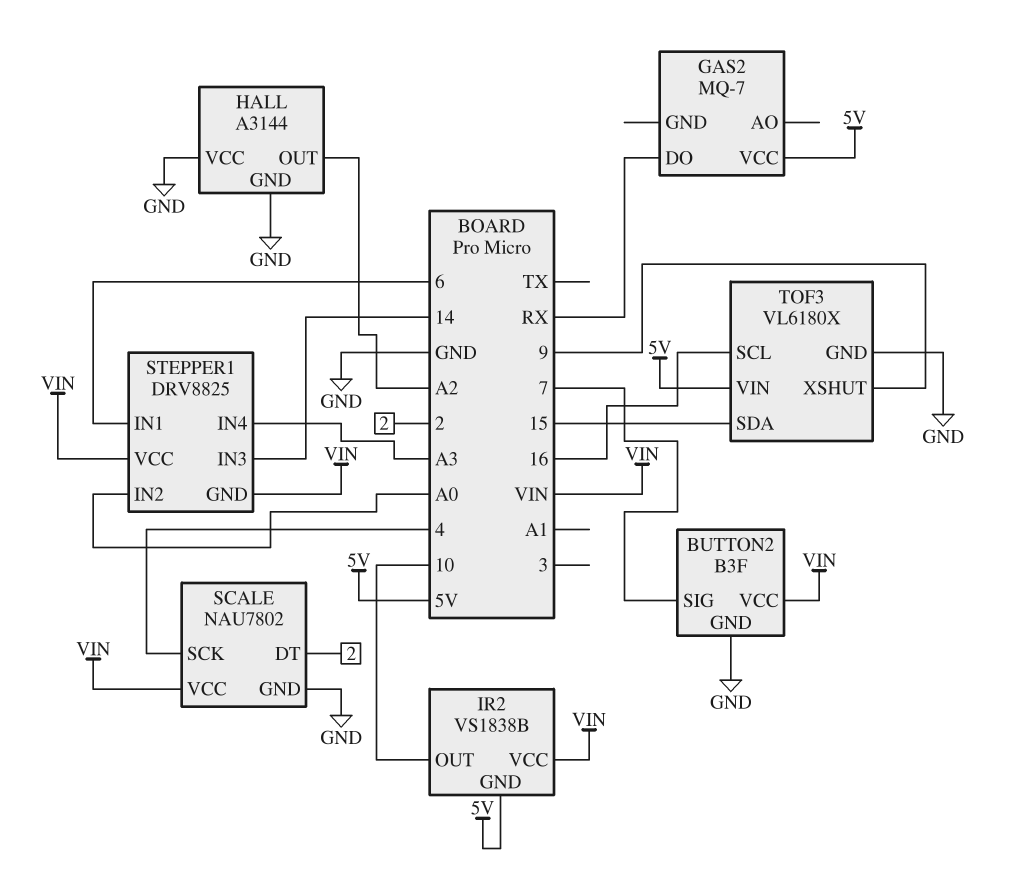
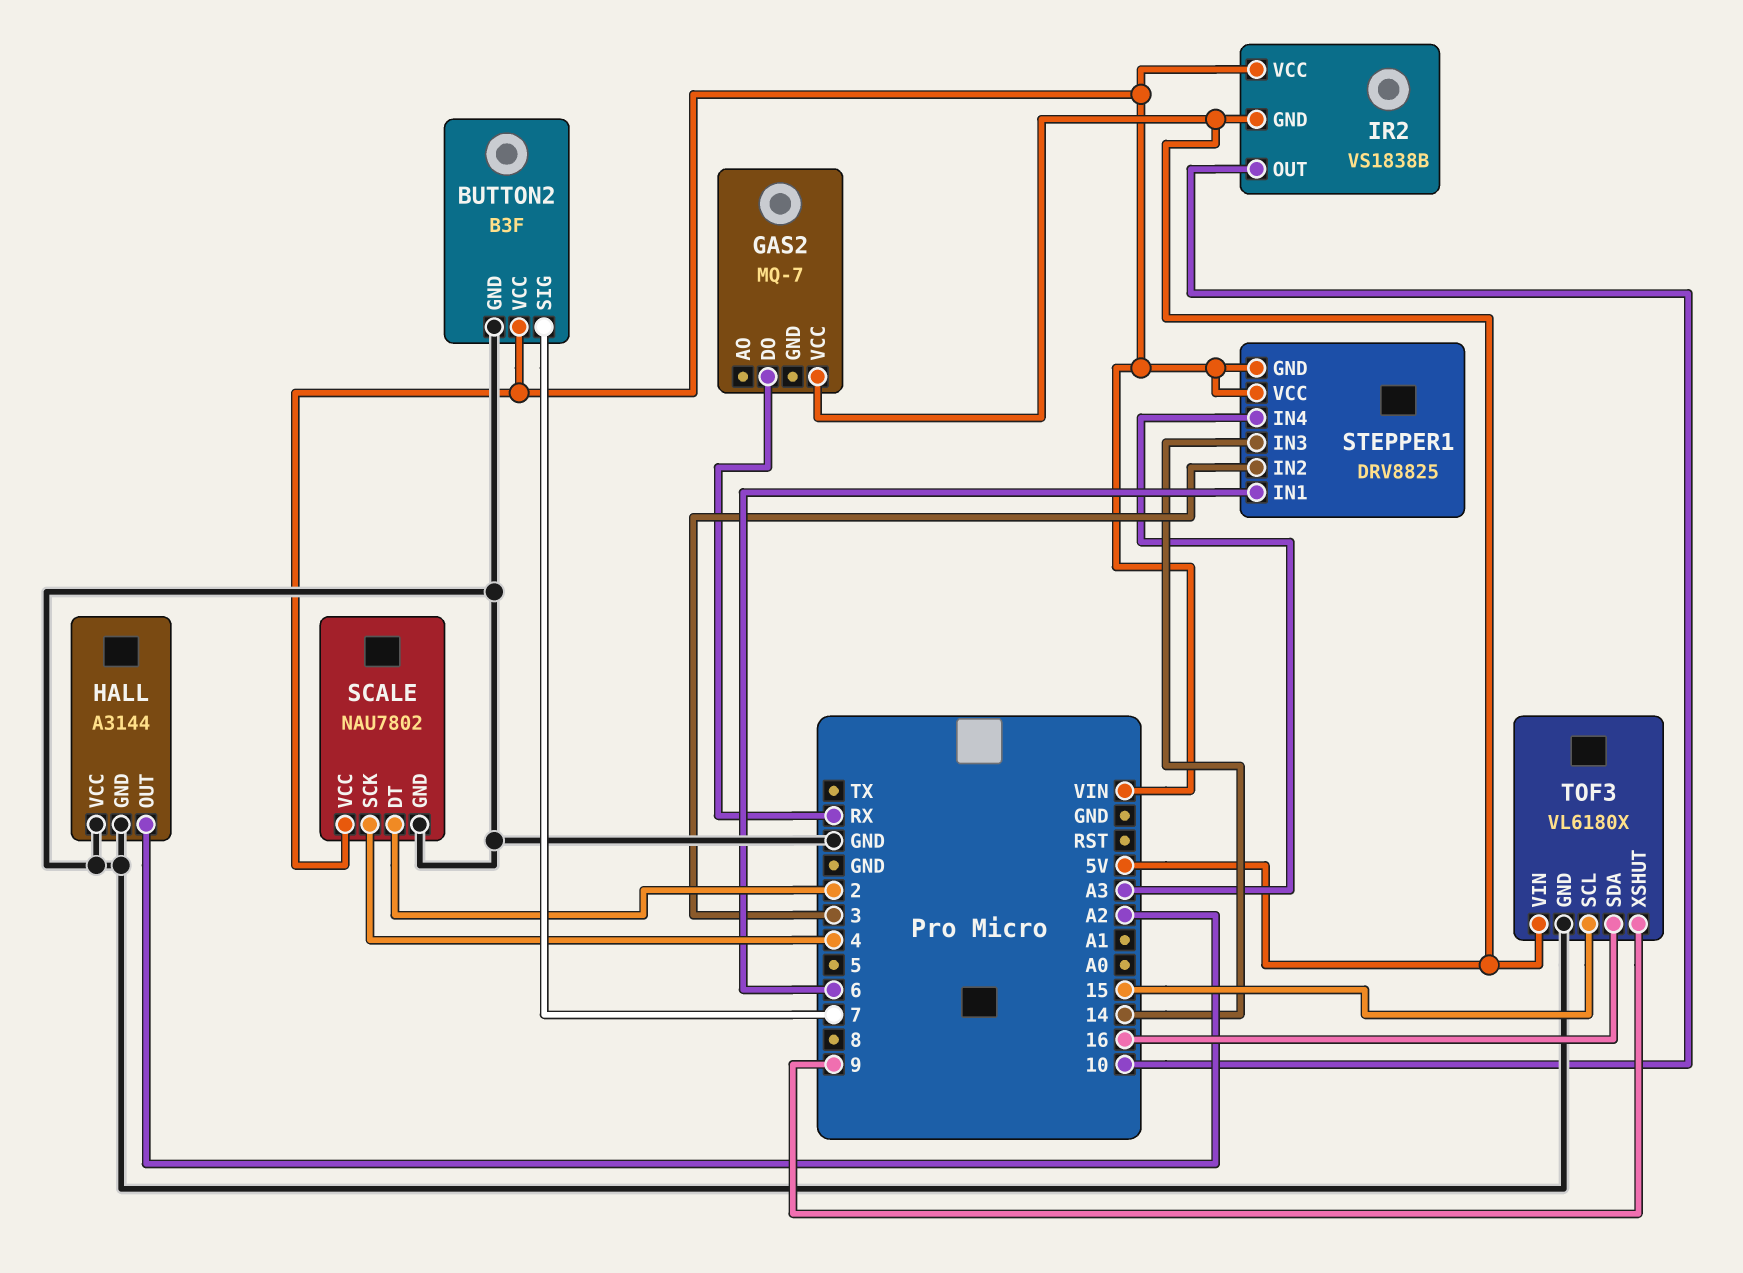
STEPPER1 pin IN2: A0 -> 3
TOF3 pin SCL: 16 -> 15
TOF3 pin SDA: 15 -> 16

